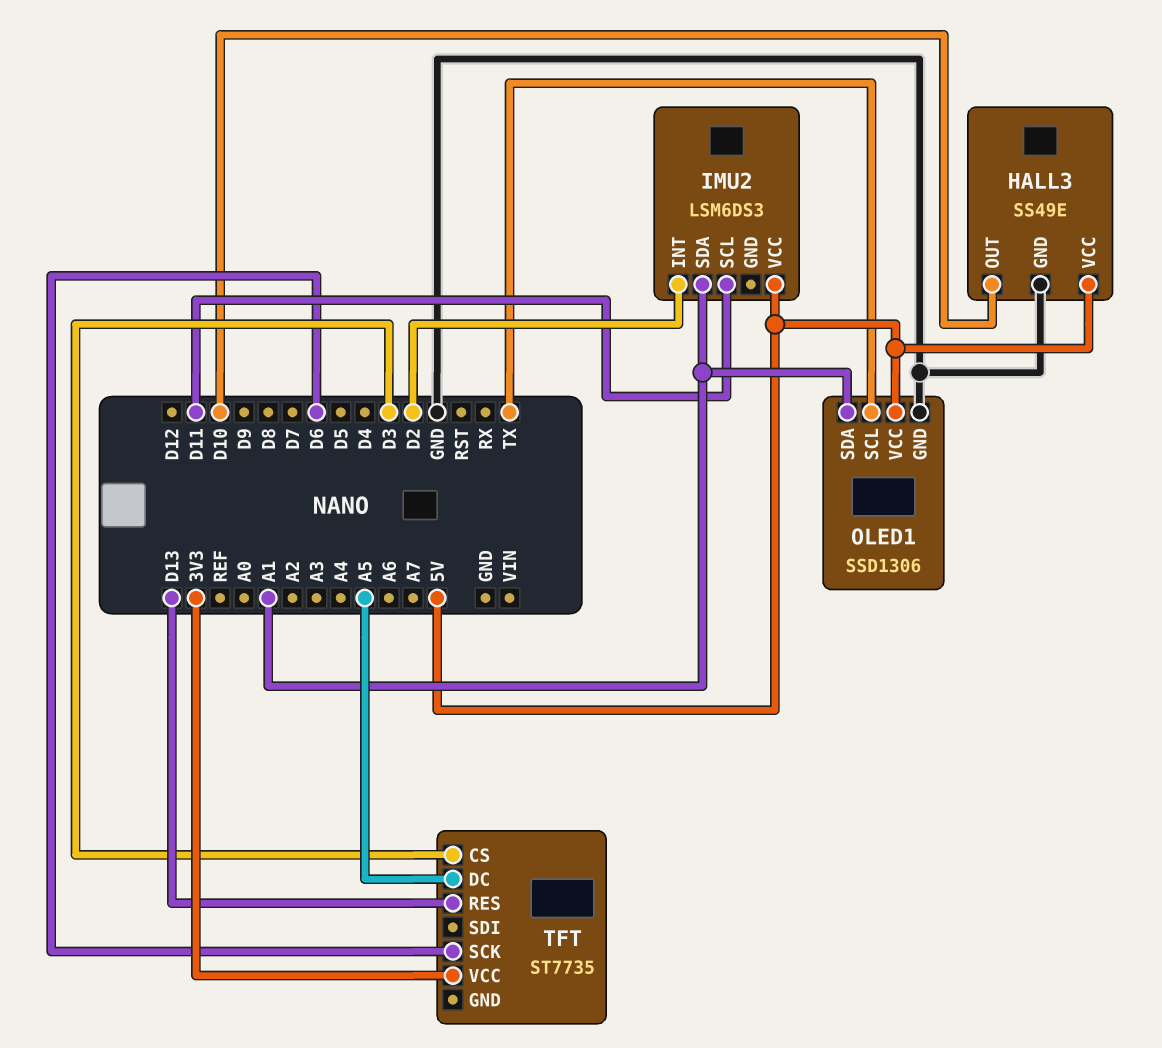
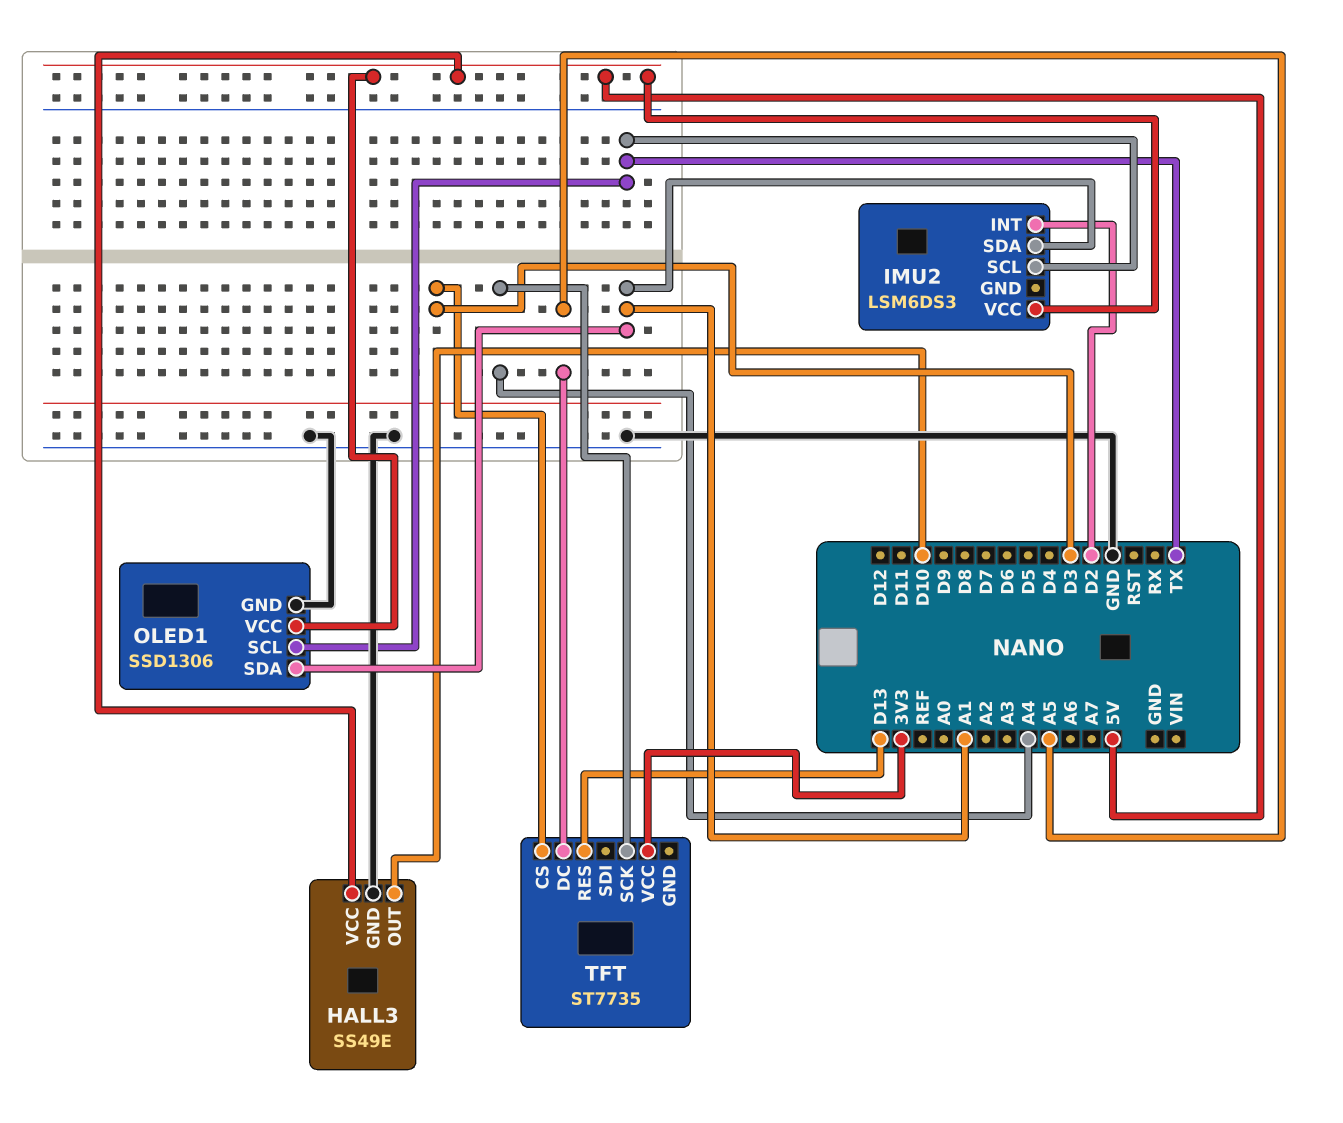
IMU2 pin SCL: D11 -> TX
TFT pin SCK: D6 -> A4

